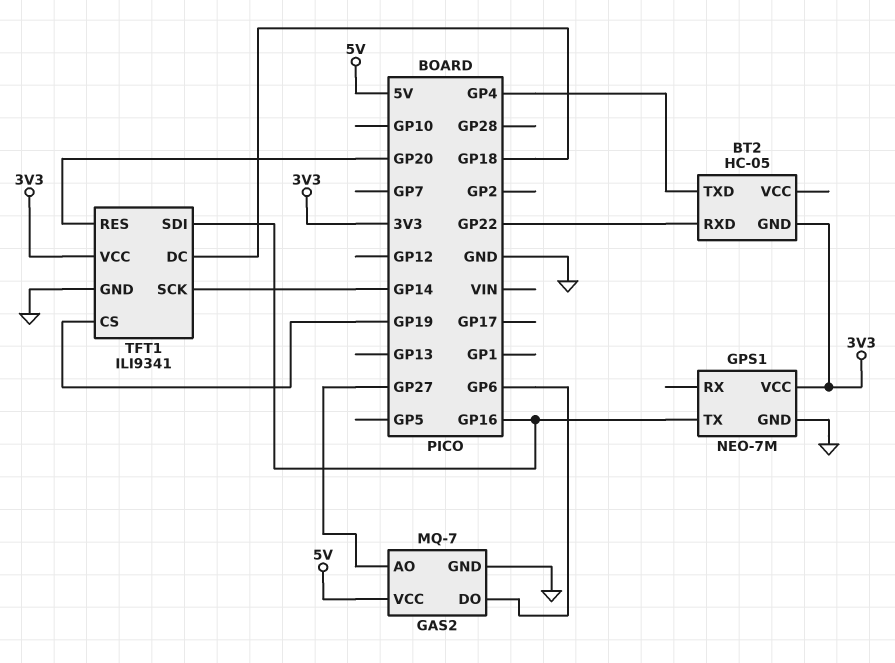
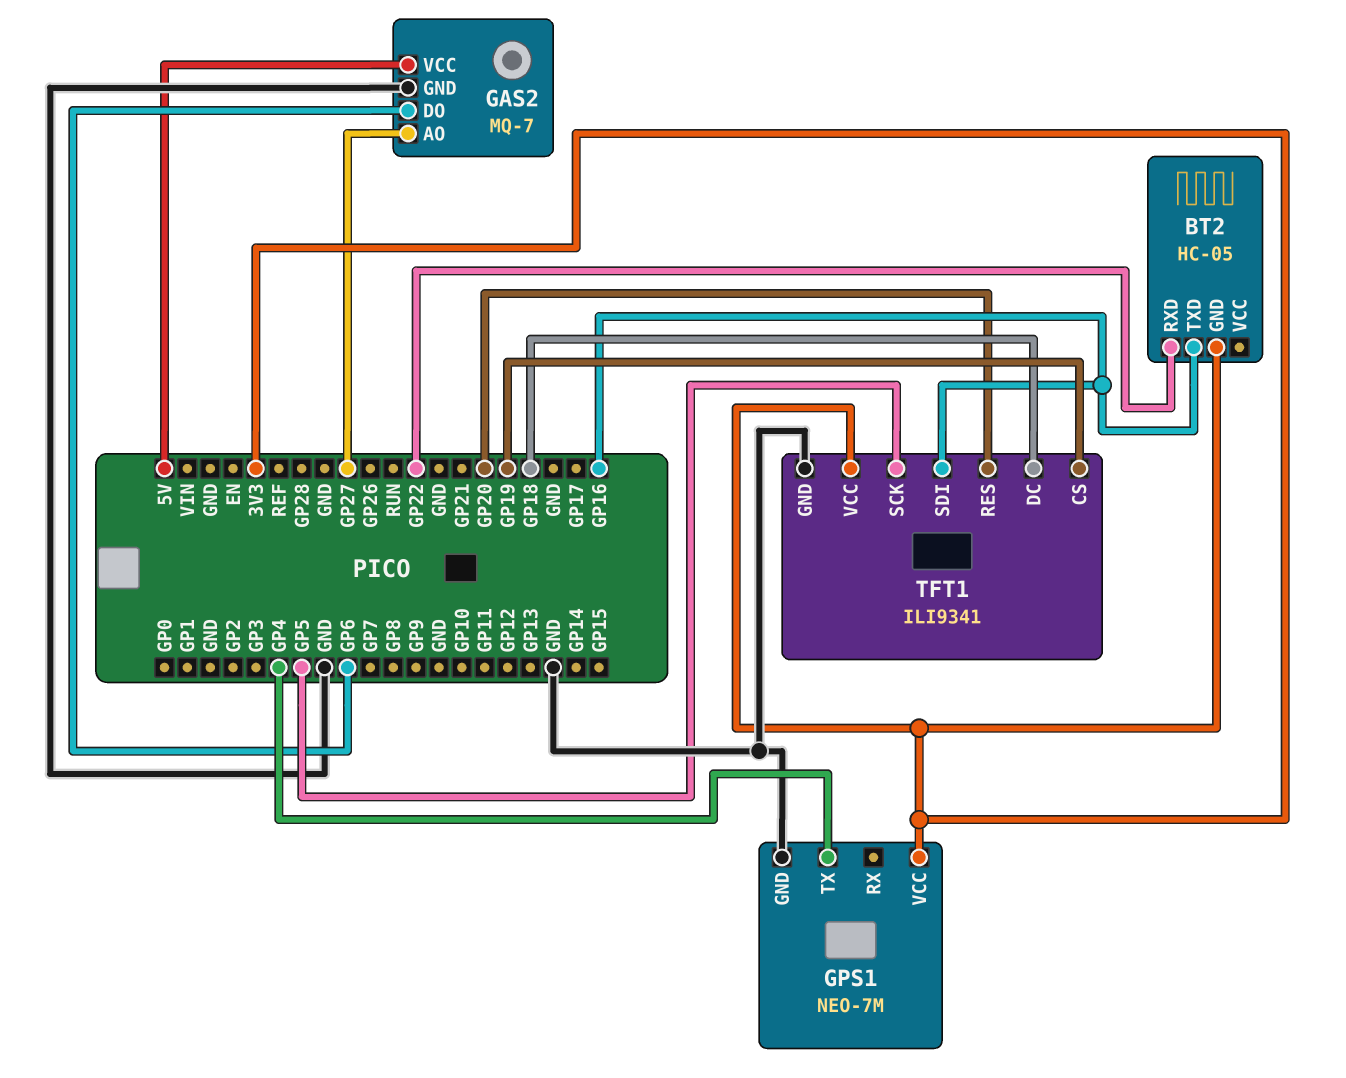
BT2 pin TXD: GP4 -> GP16
GPS1 pin TX: GP16 -> GP4
TFT1 pin SCK: GP14 -> GP5

